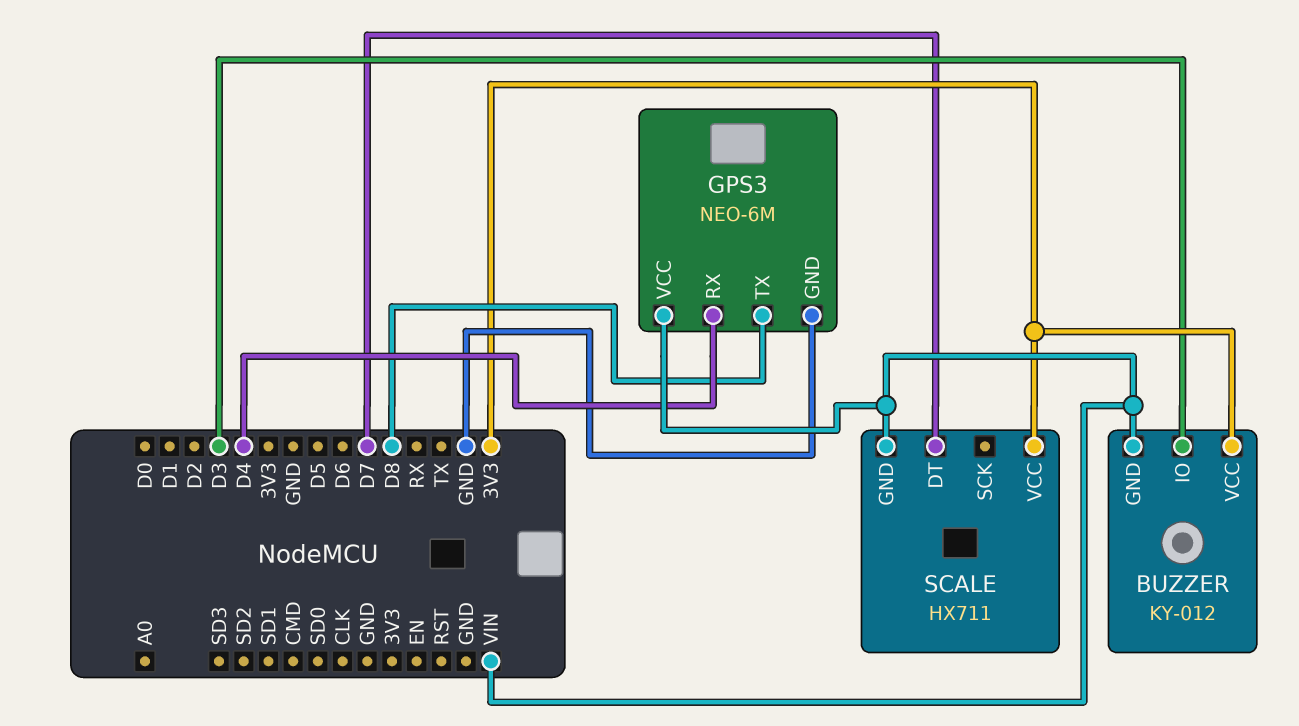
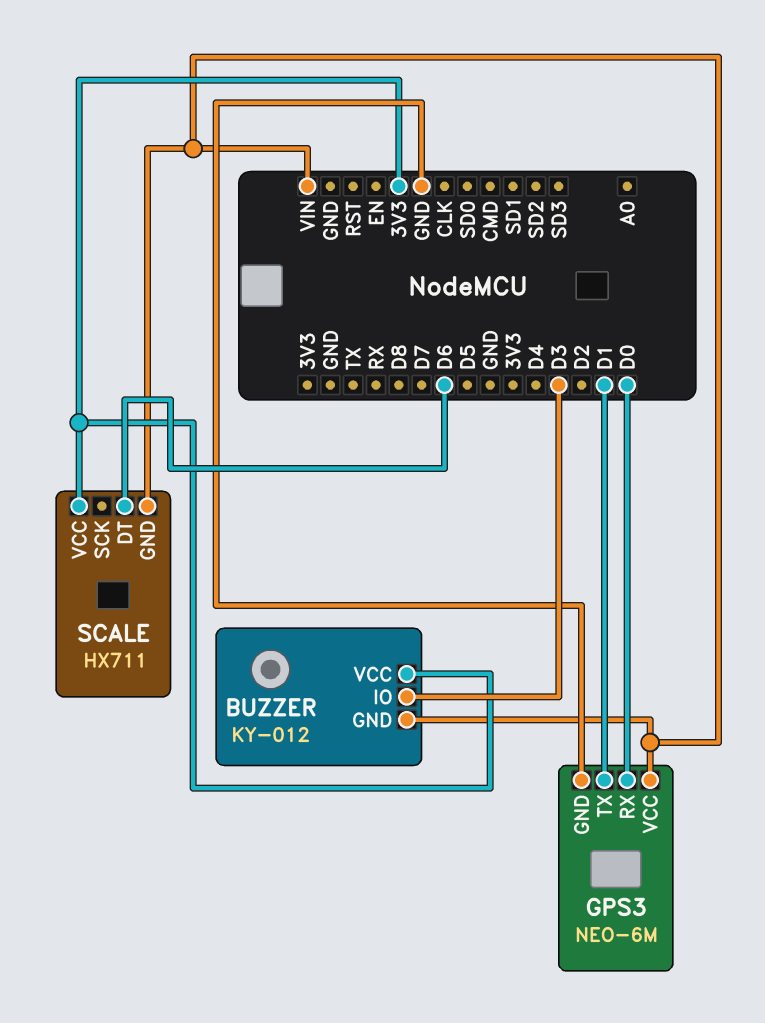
GPS3 pin RX: D4 -> D0
GPS3 pin TX: D8 -> D1
SCALE pin DT: D7 -> D6

